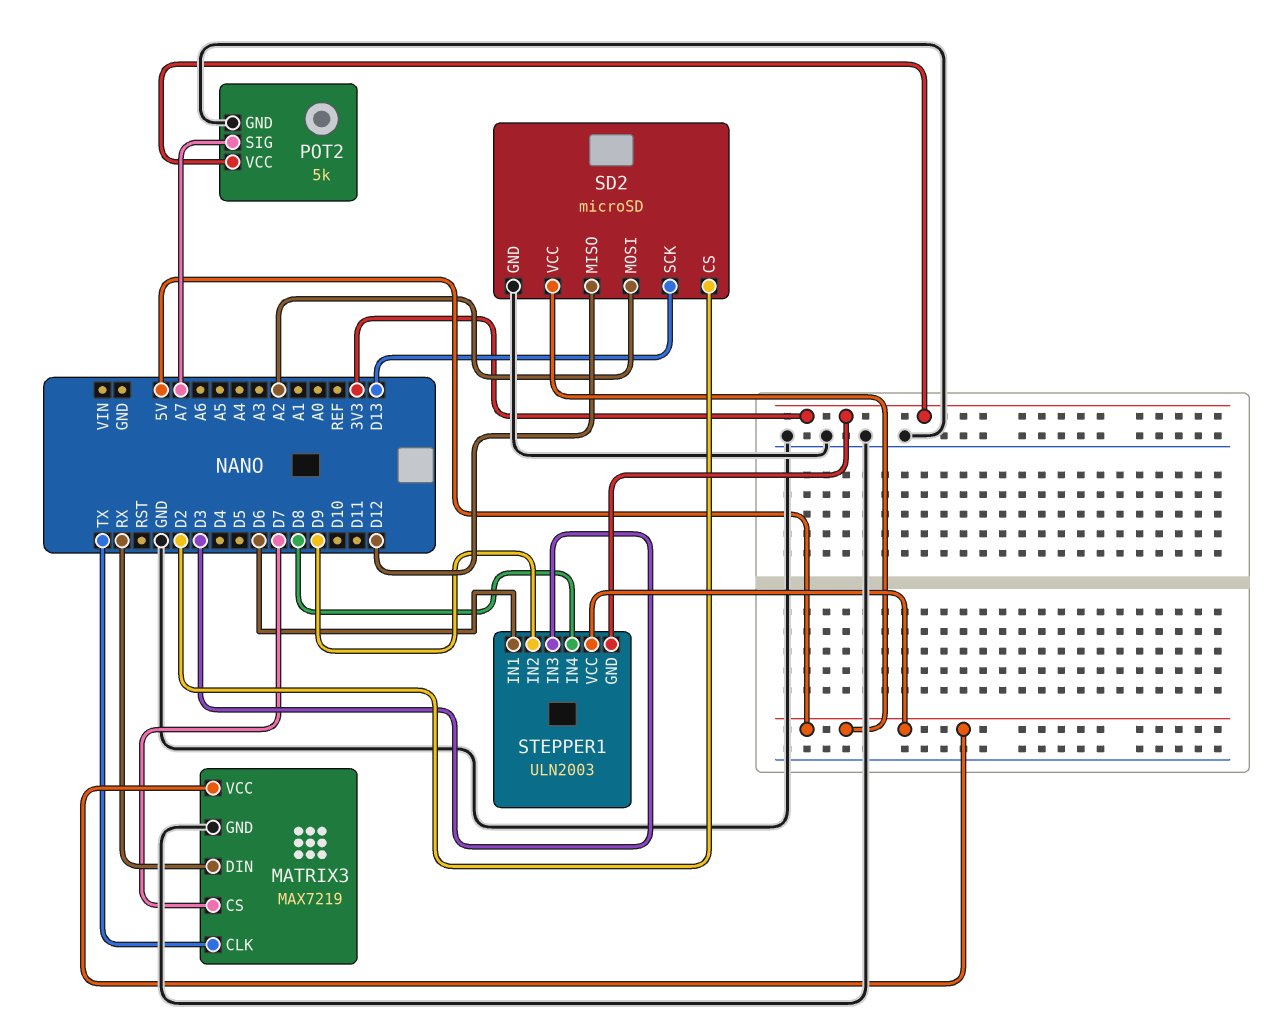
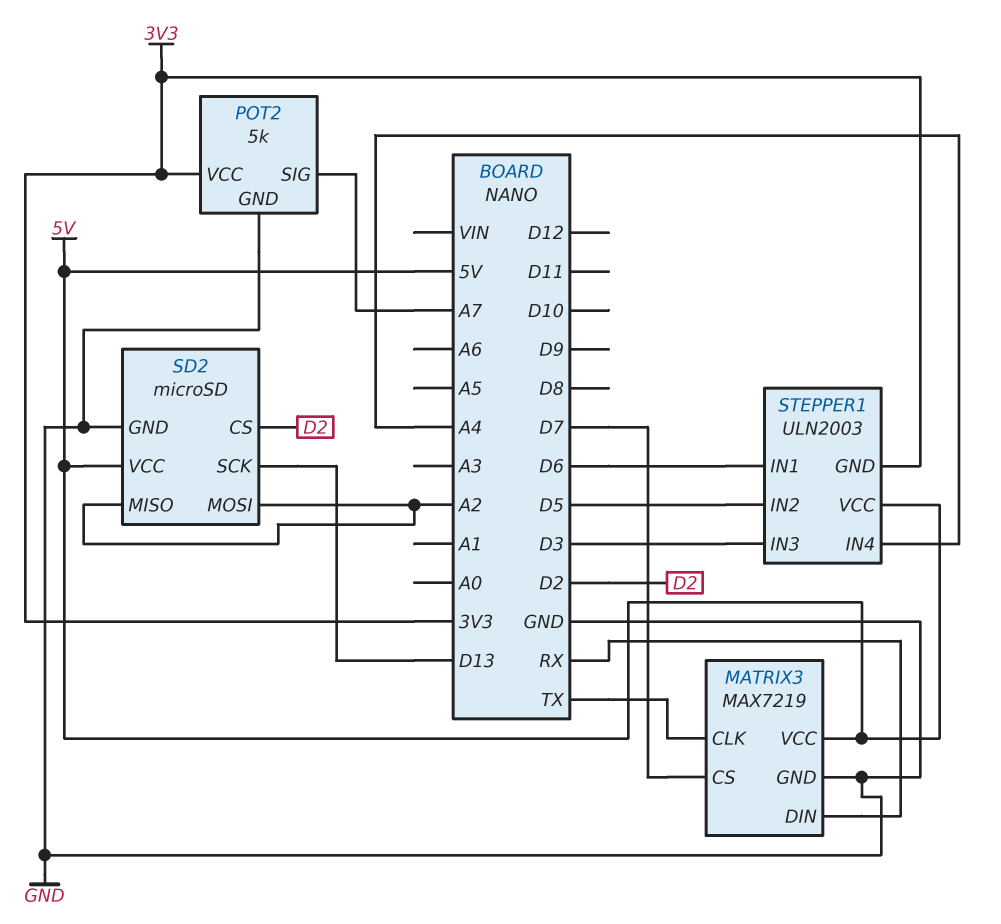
SD2 pin MISO: D12 -> A2
STEPPER1 pin IN2: D9 -> D5
STEPPER1 pin IN4: D8 -> A4

